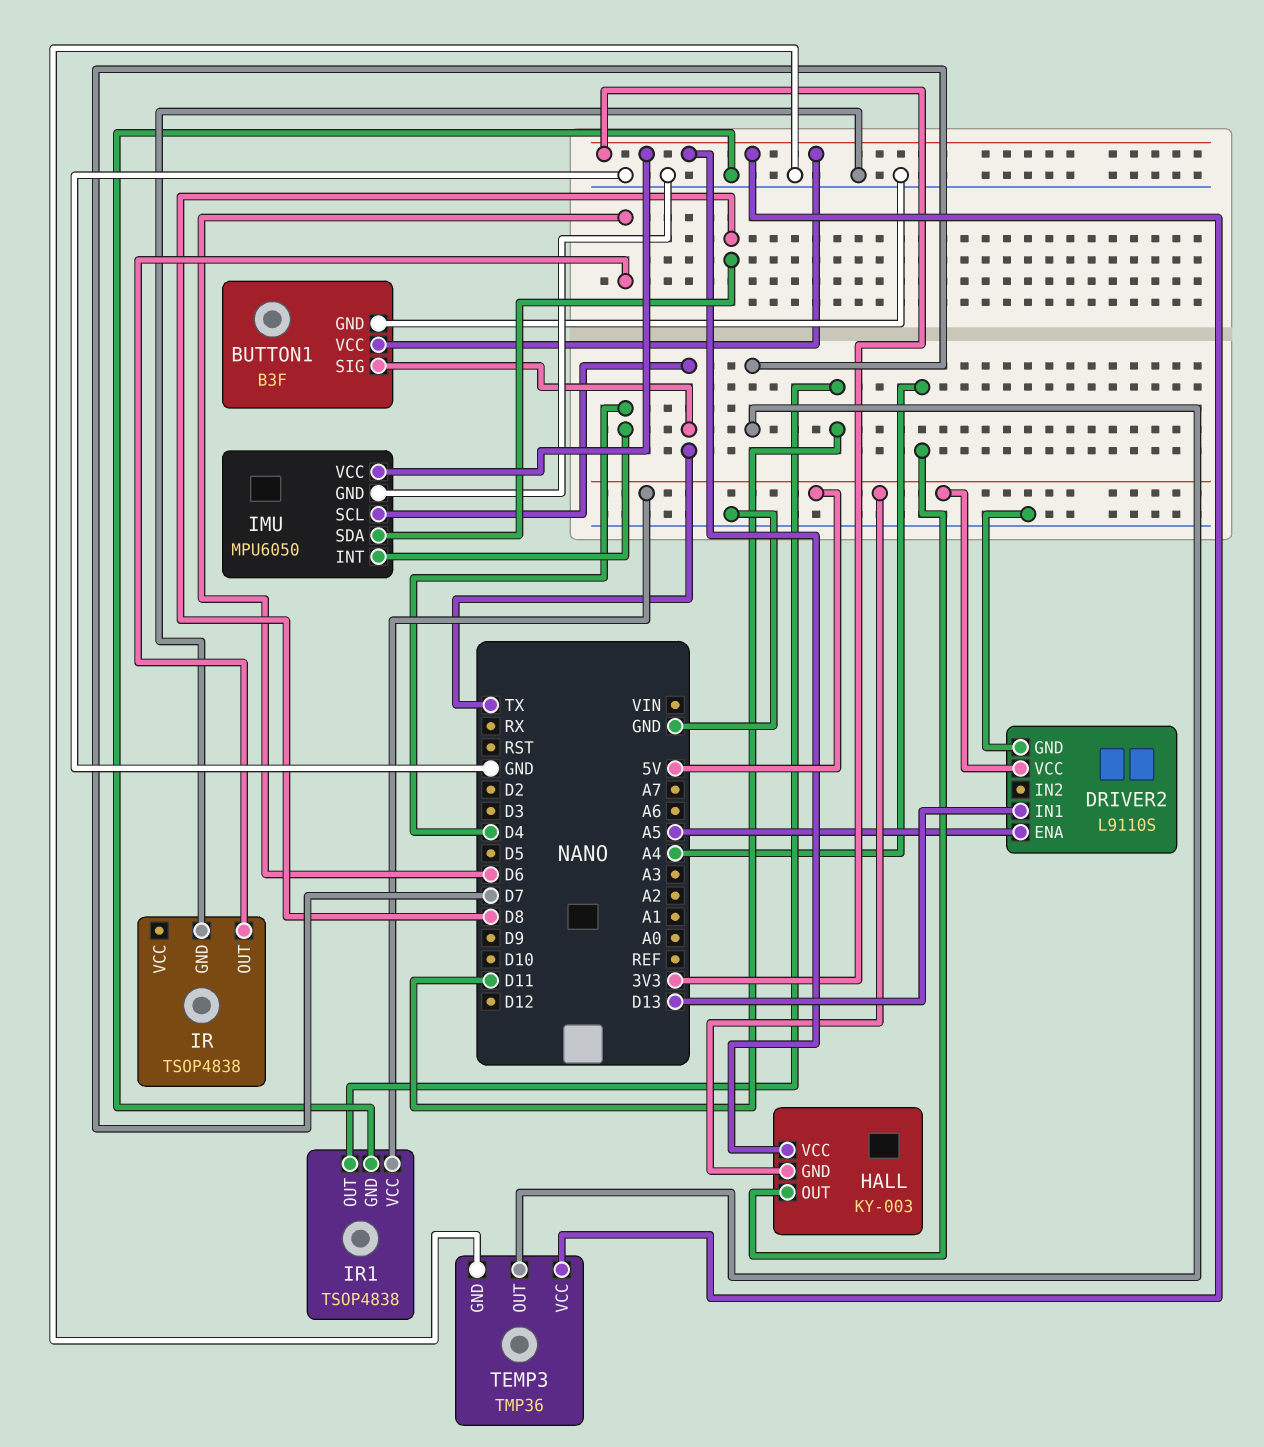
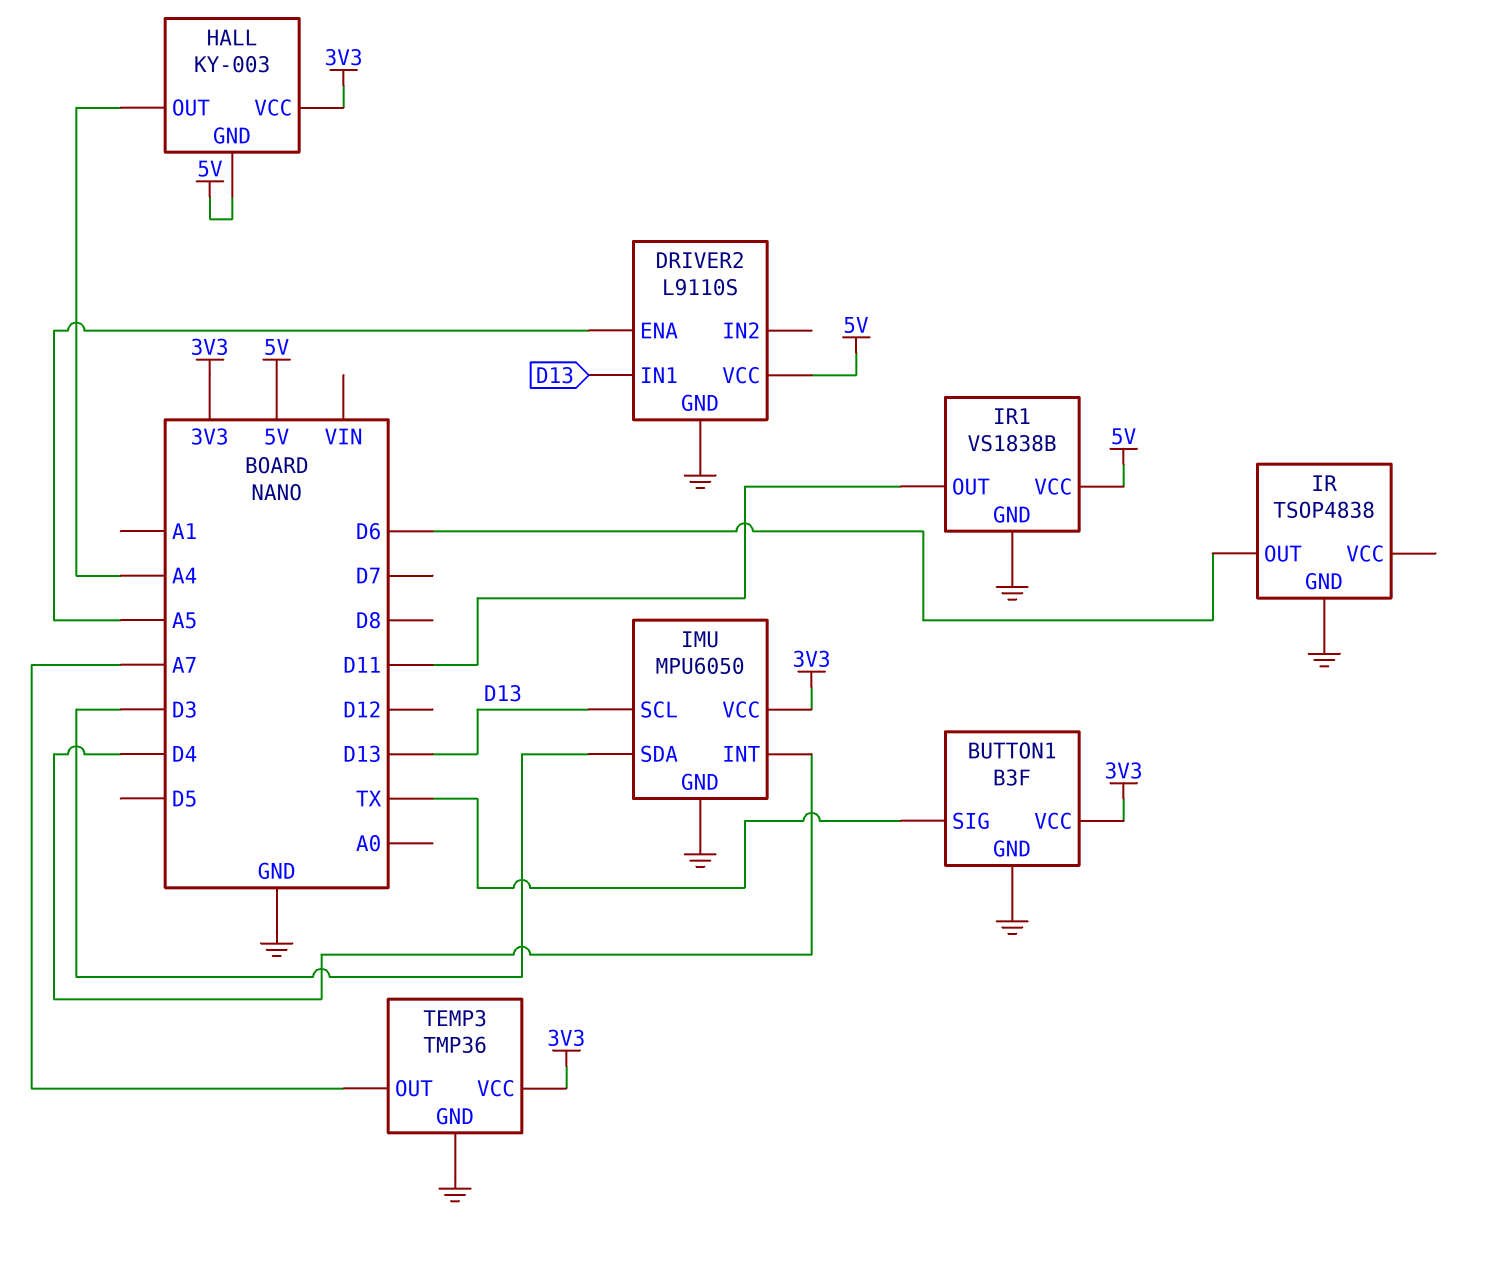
IMU pin SCL: TX -> D13
IMU pin SDA: D8 -> D3
IR1: TSOP4838 -> VS1838B
TEMP3 pin OUT: D7 -> A7

